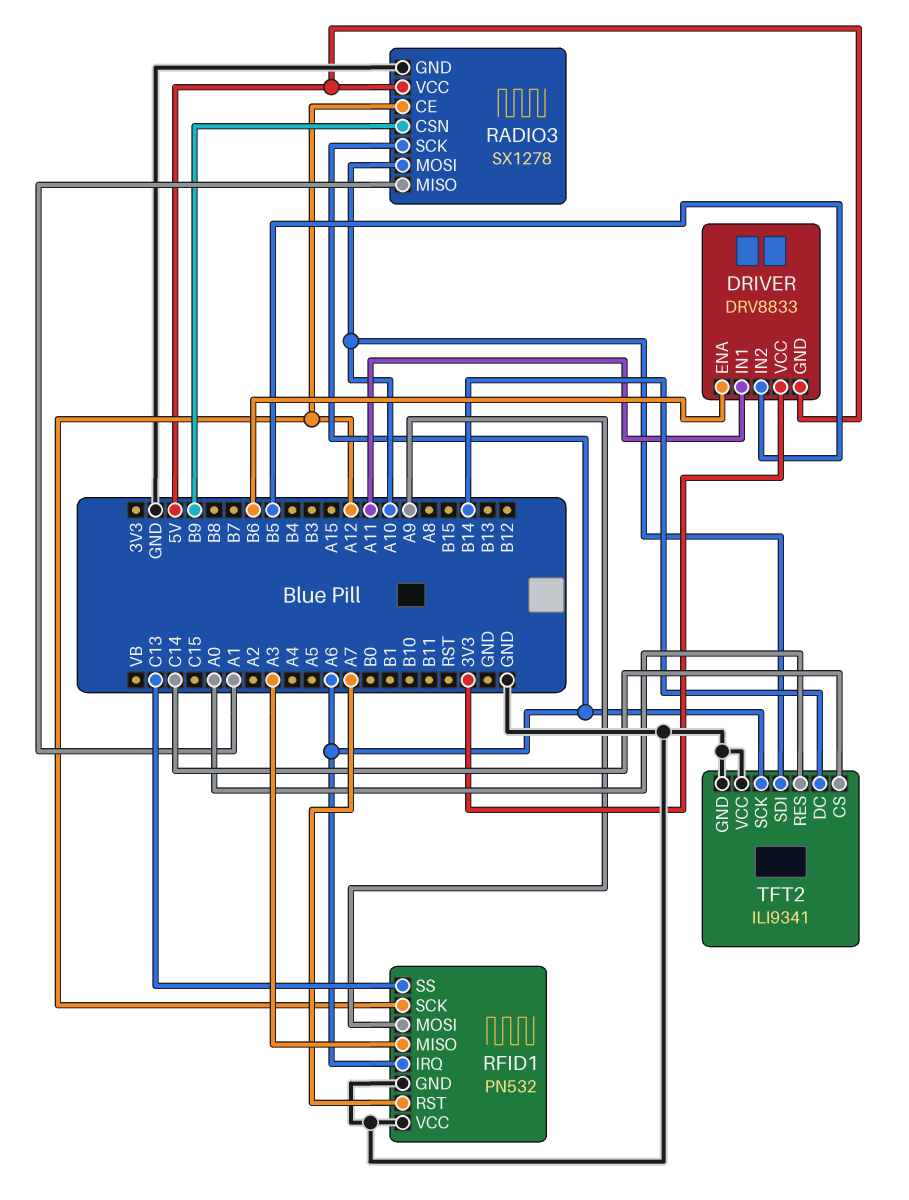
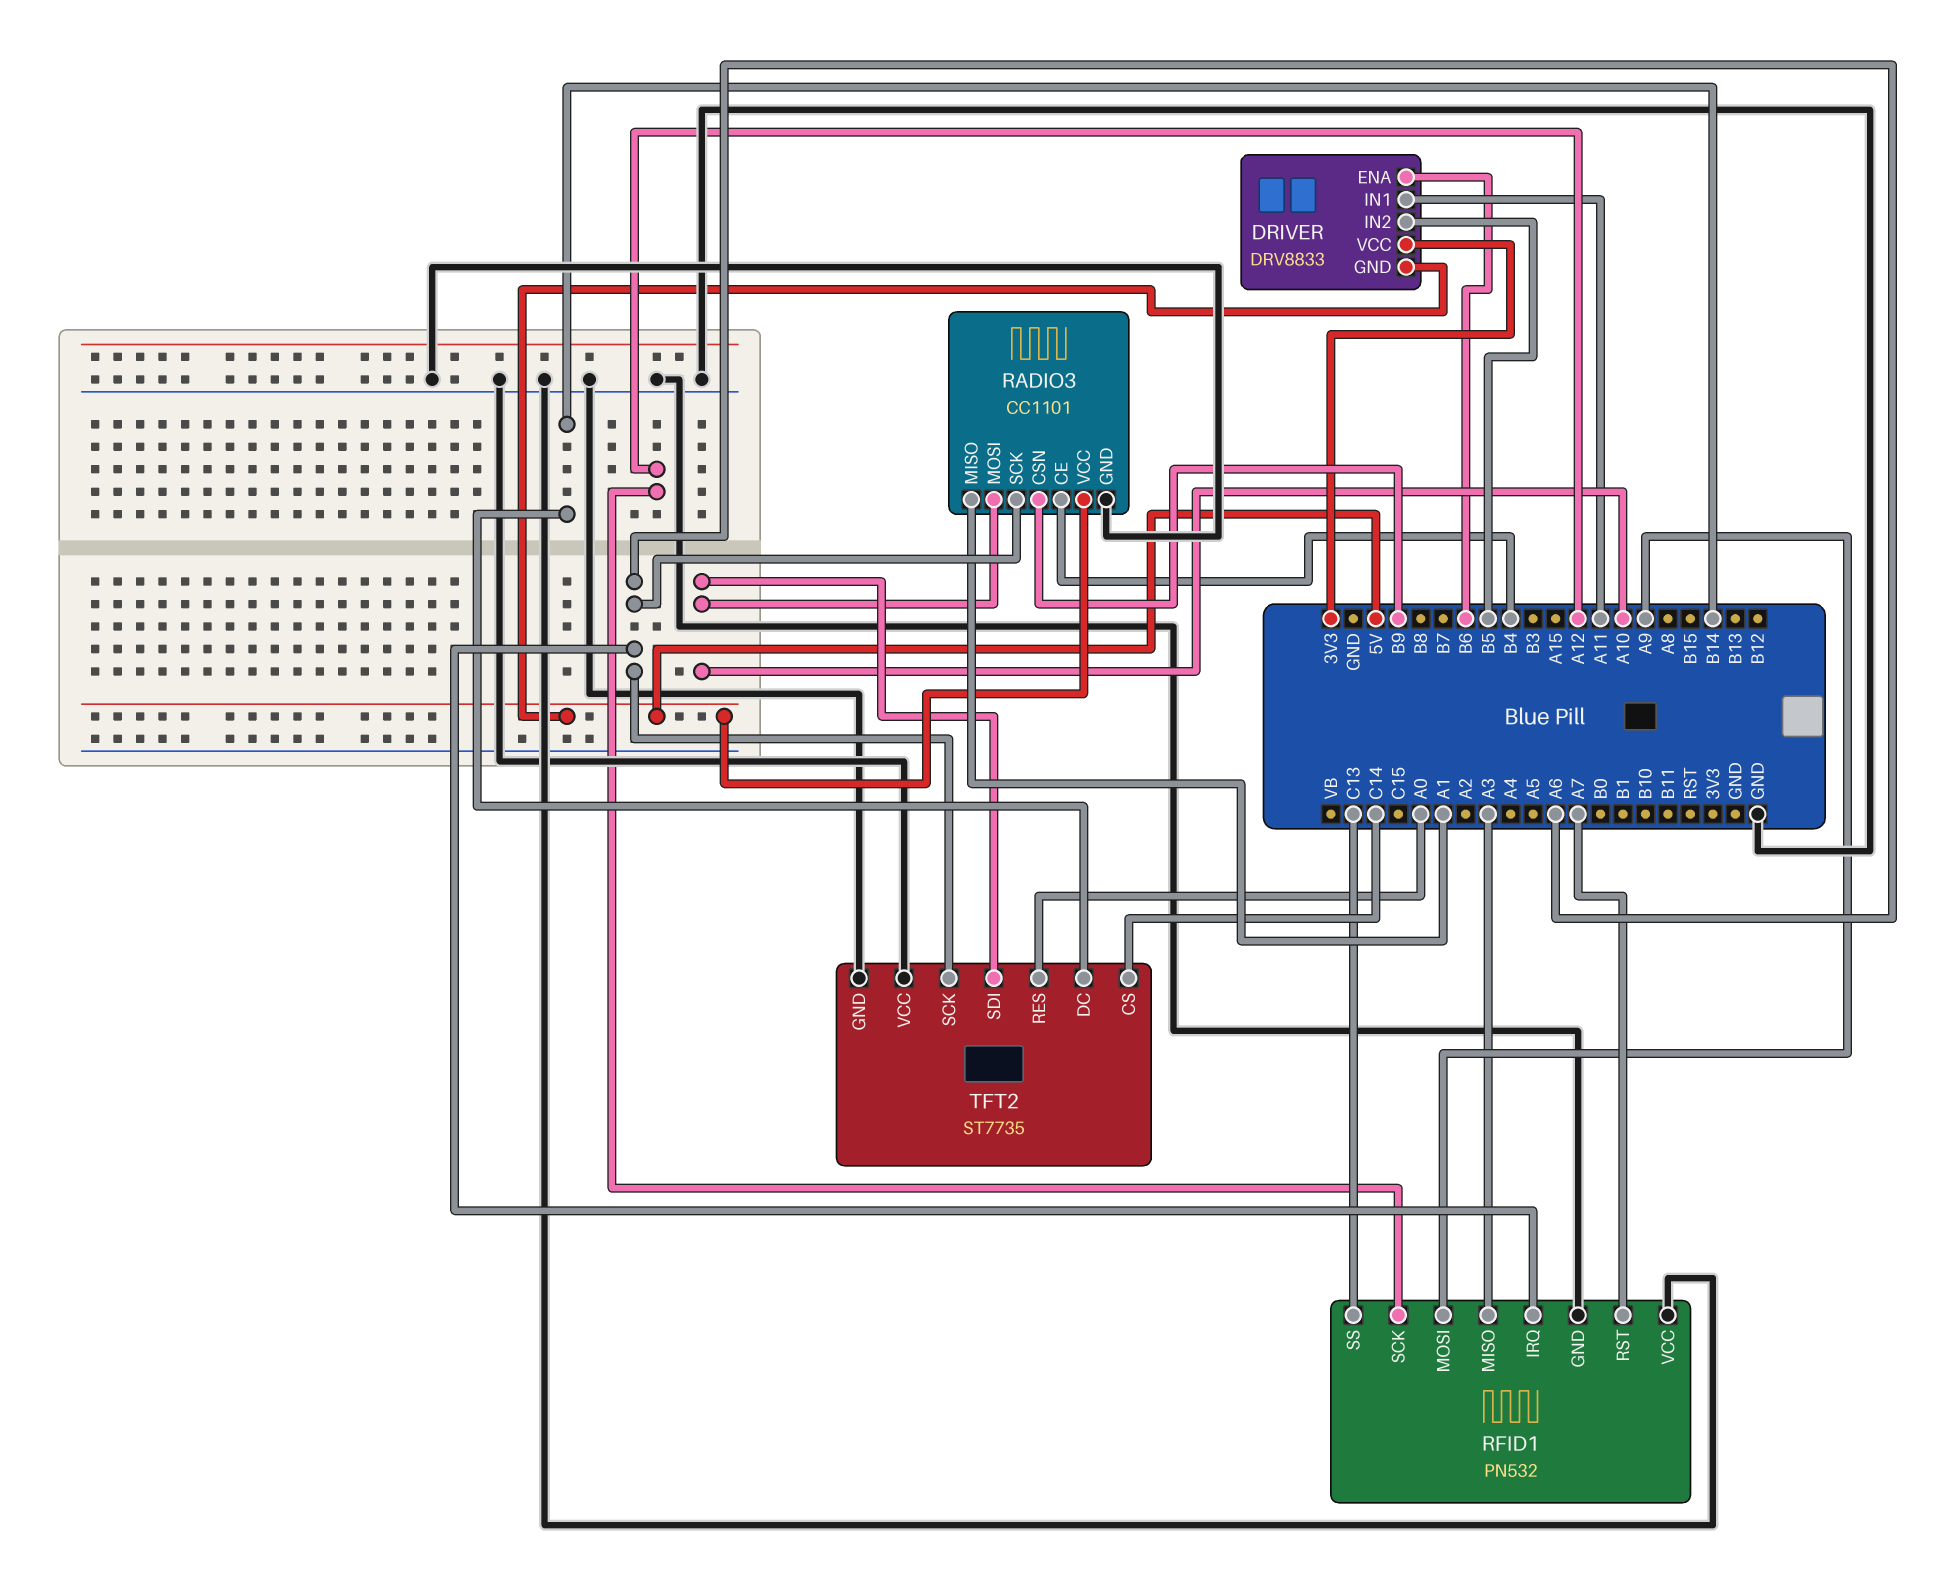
RADIO3: SX1278 -> CC1101
RADIO3 pin CE: A12 -> B4
TFT2: ILI9341 -> ST7735

